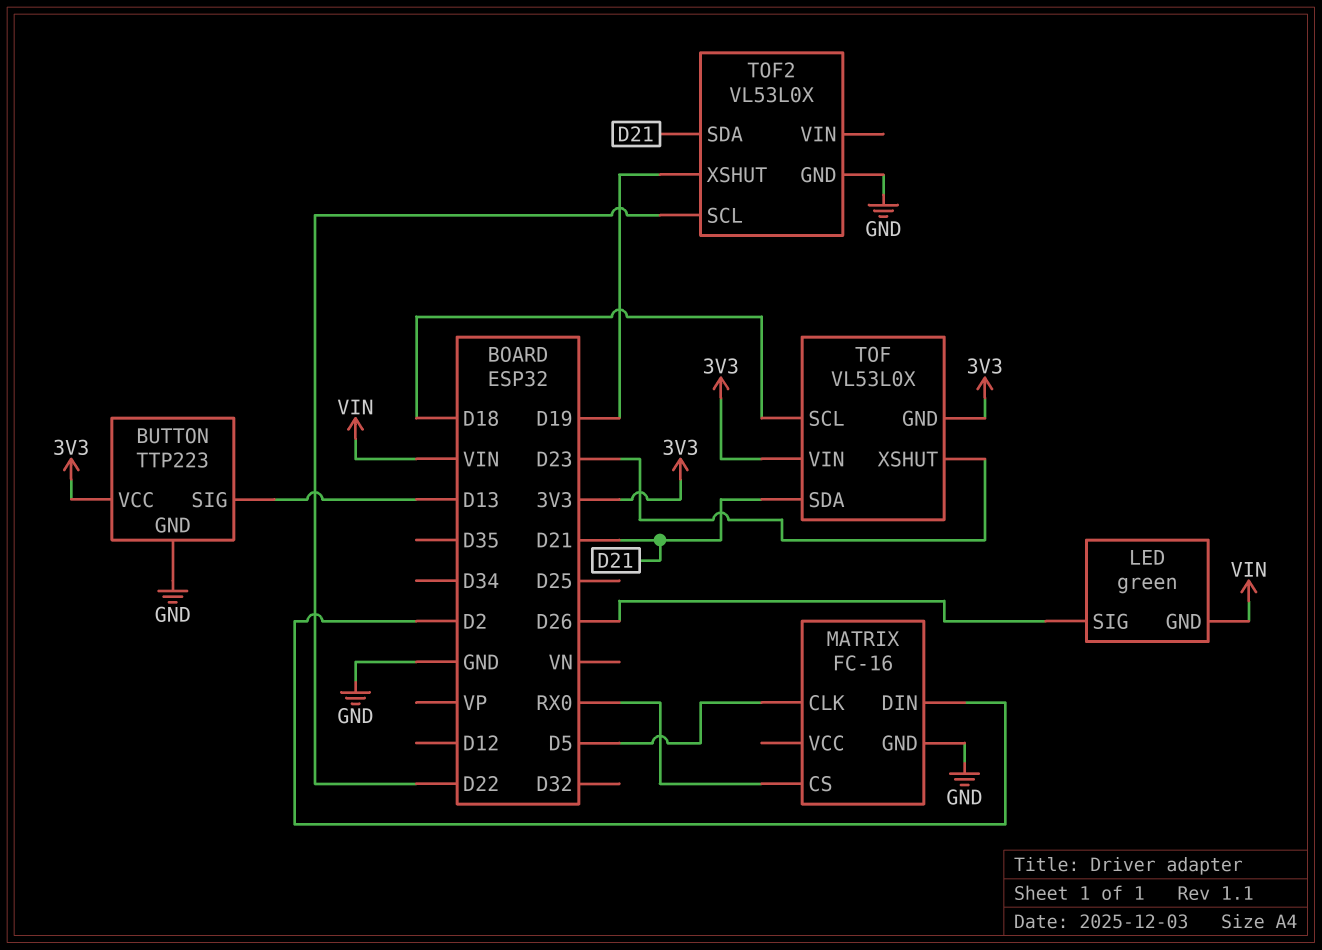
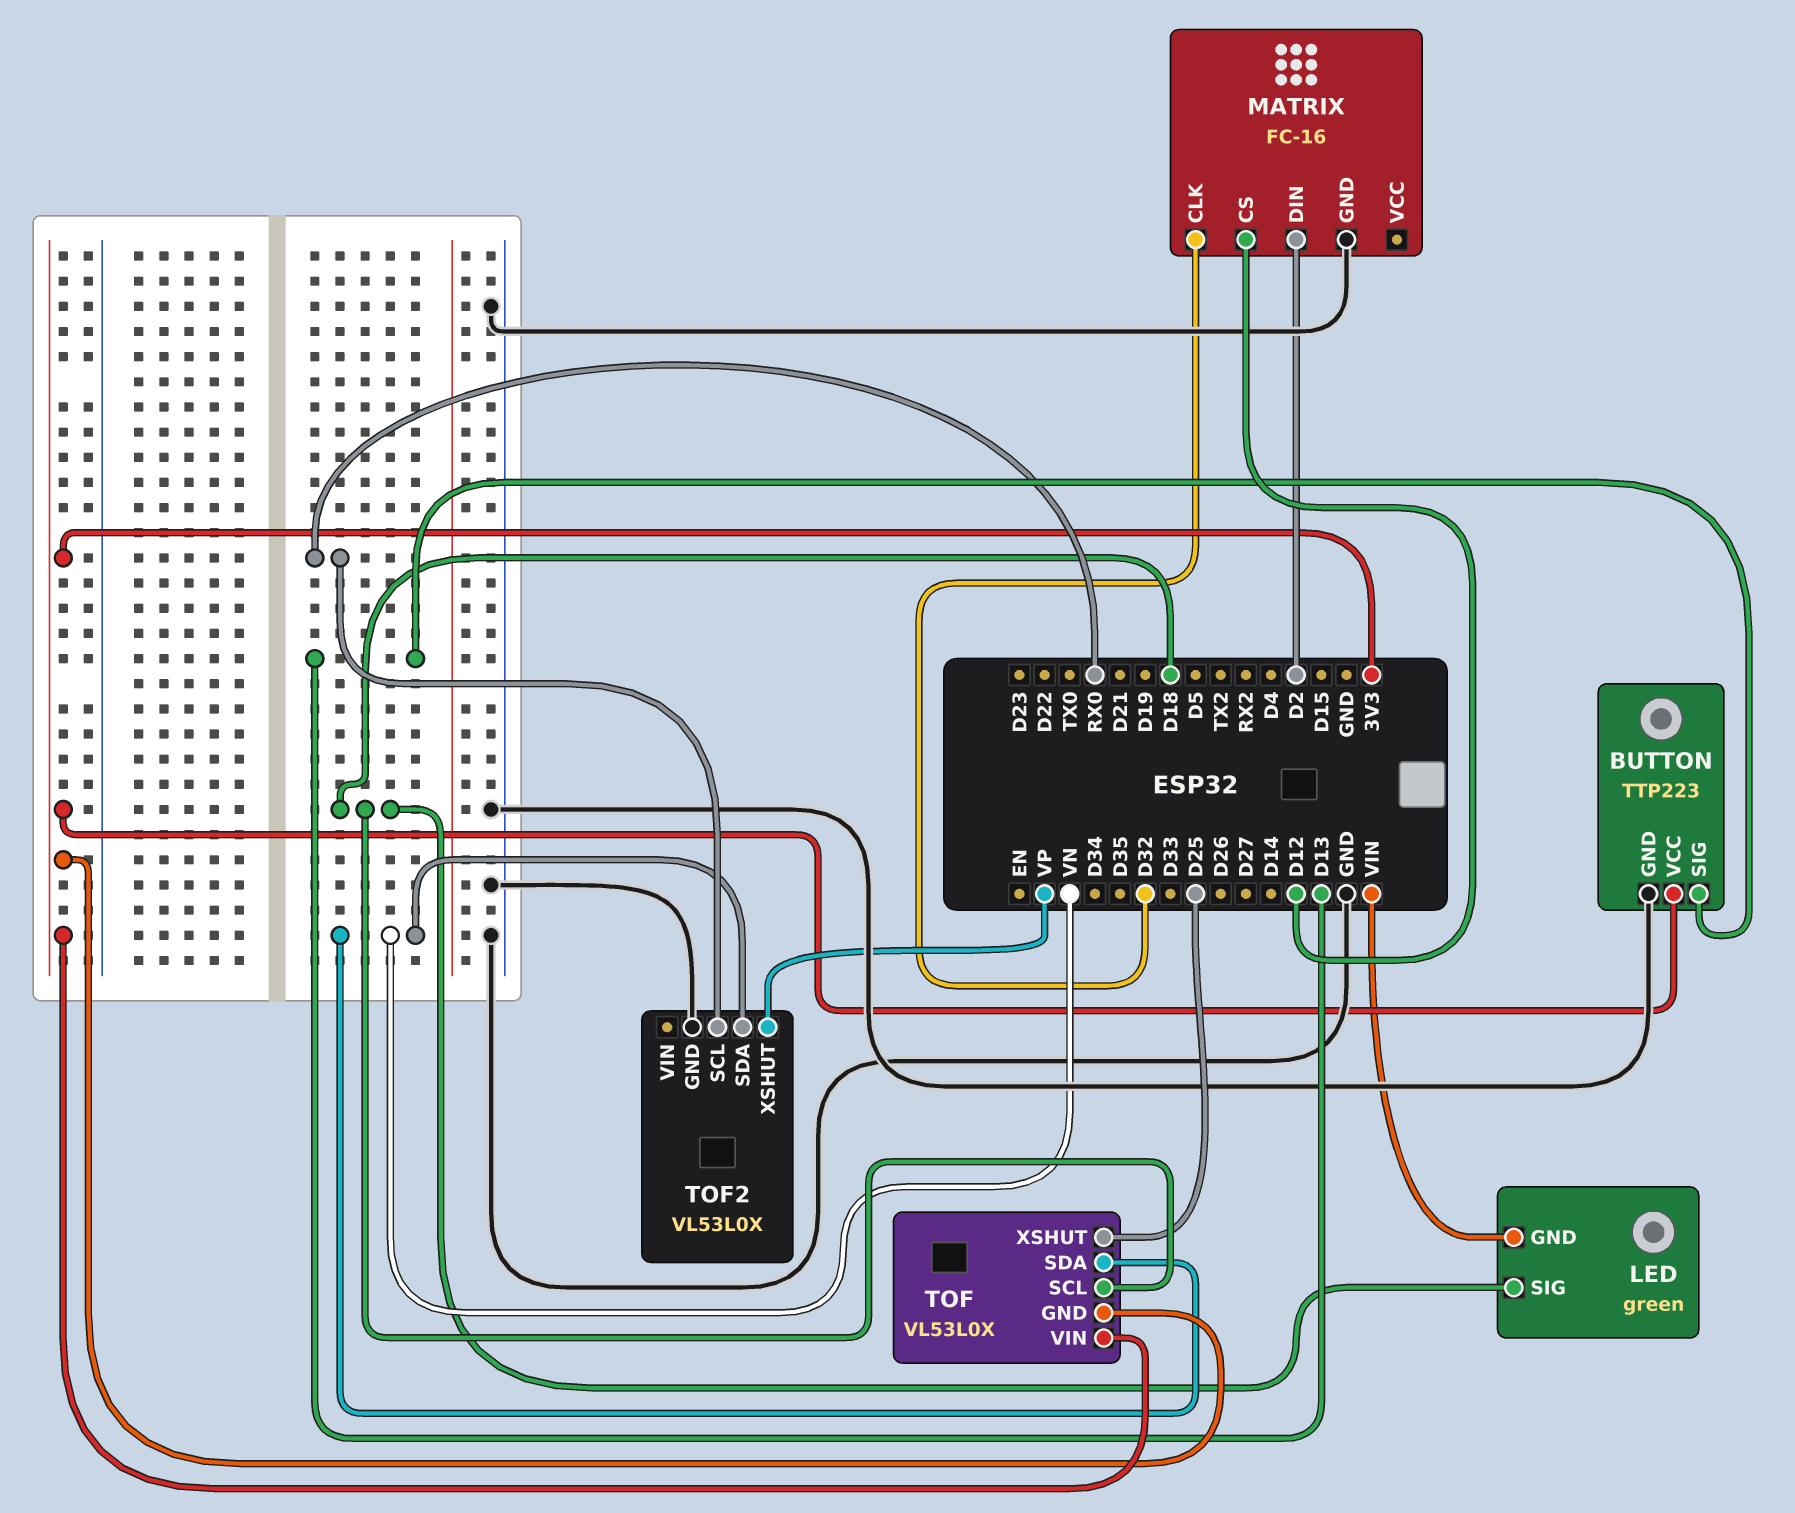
LED pin SIG: D26 -> D18
MATRIX pin CLK: D5 -> D32
MATRIX pin CS: RX0 -> D12
TOF pin SDA: D21 -> VN
TOF pin XSHUT: D23 -> D25
TOF2 pin SCL: D22 -> RX0
TOF2 pin SDA: D21 -> VN
TOF2 pin XSHUT: D19 -> VP

